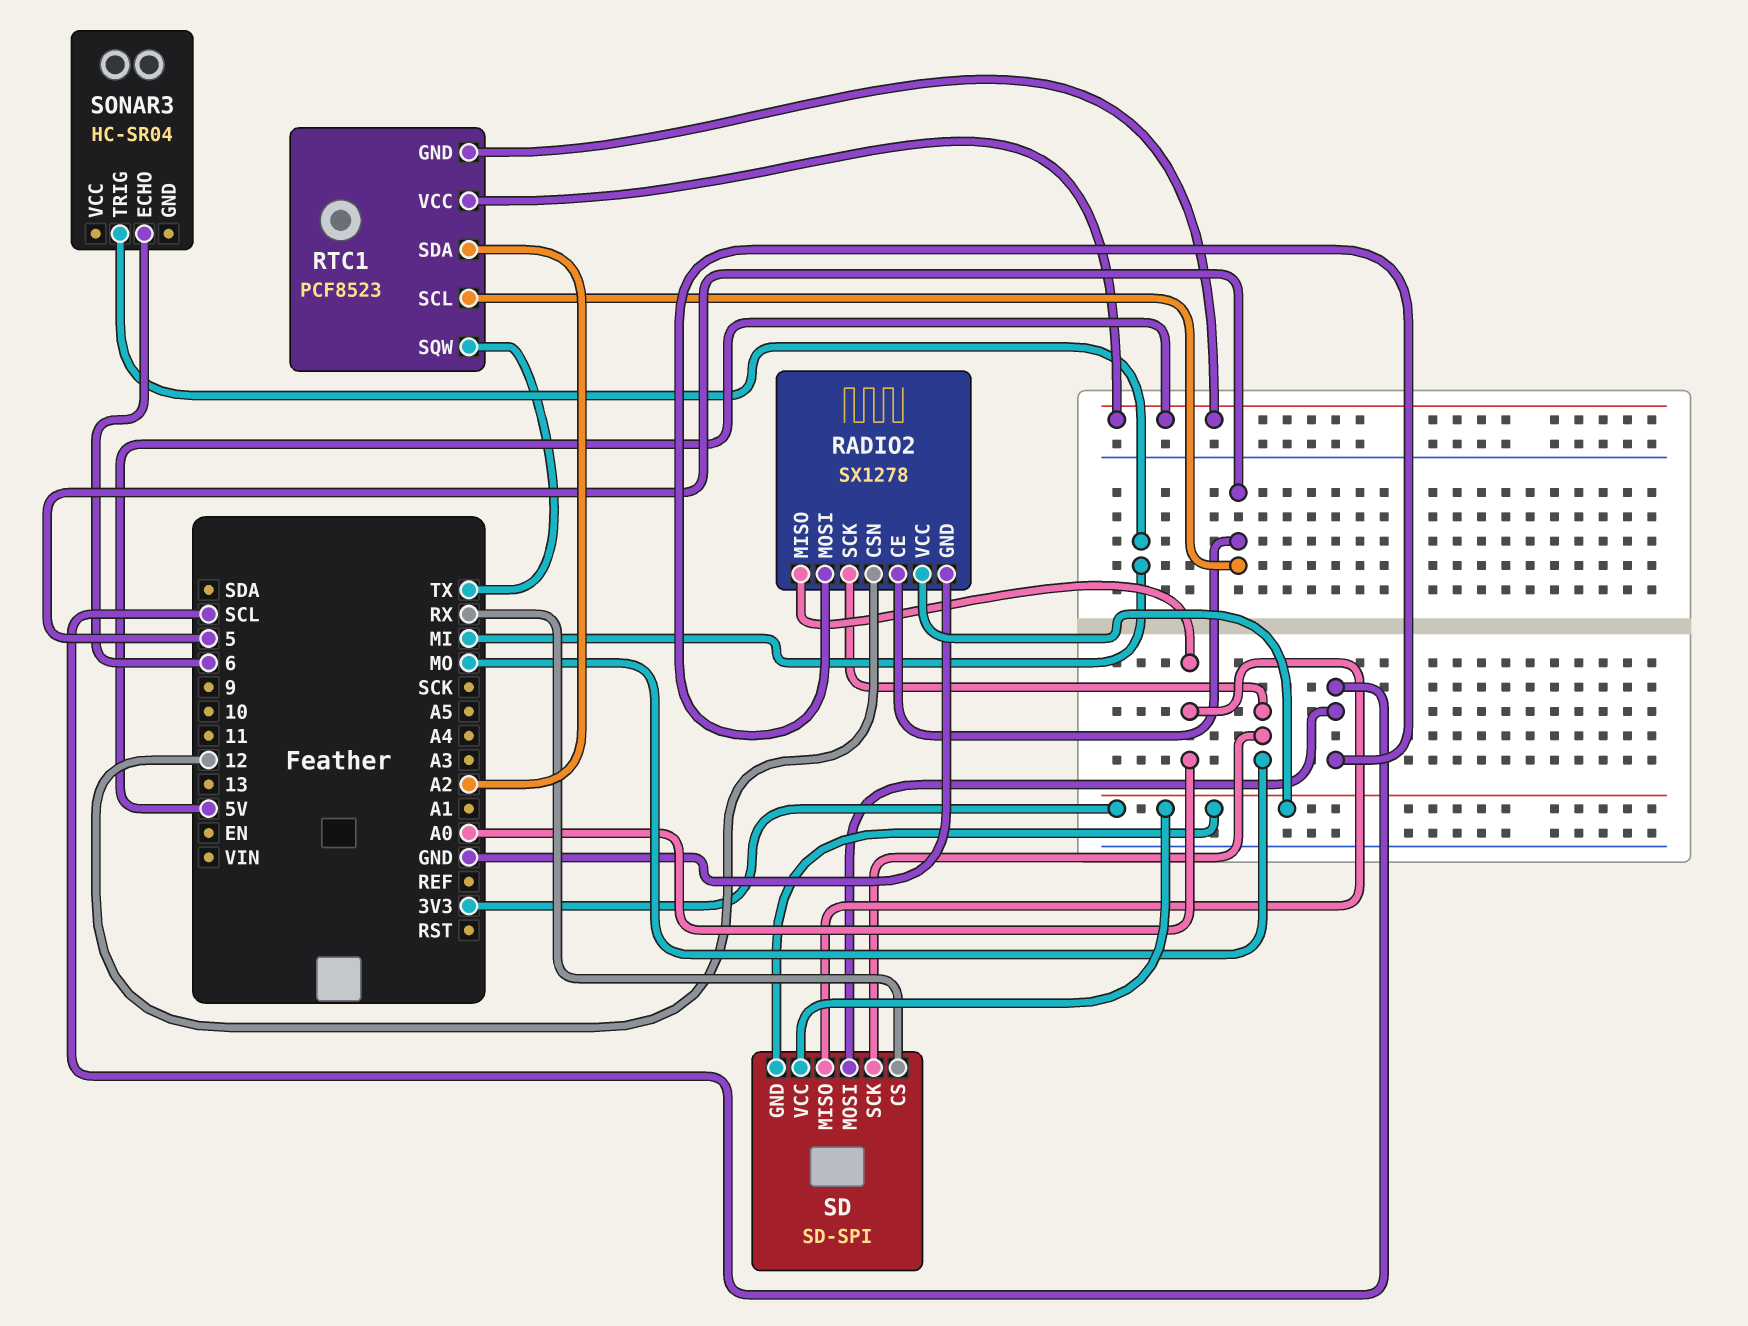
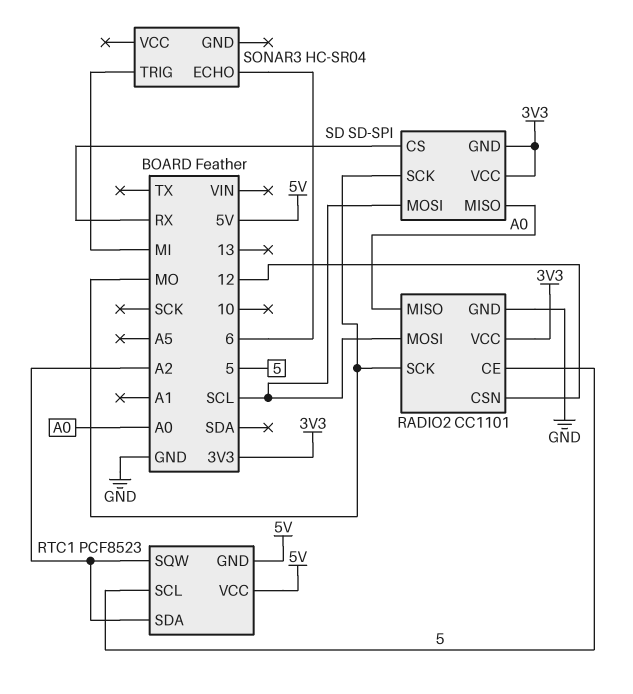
RADIO2: SX1278 -> CC1101
RTC1 pin SQW: TX -> A2

